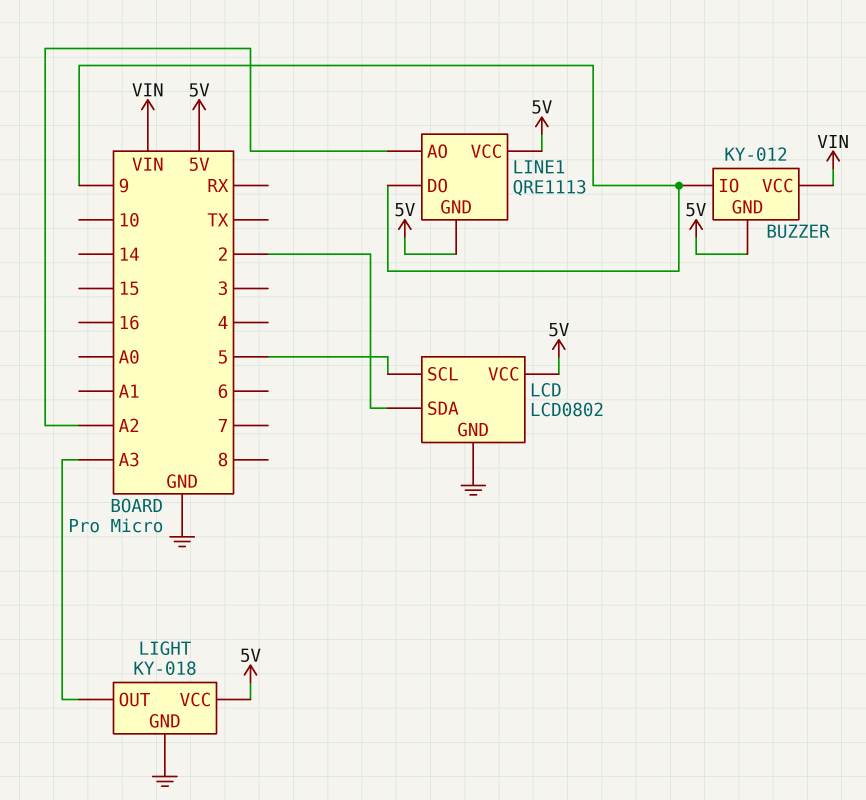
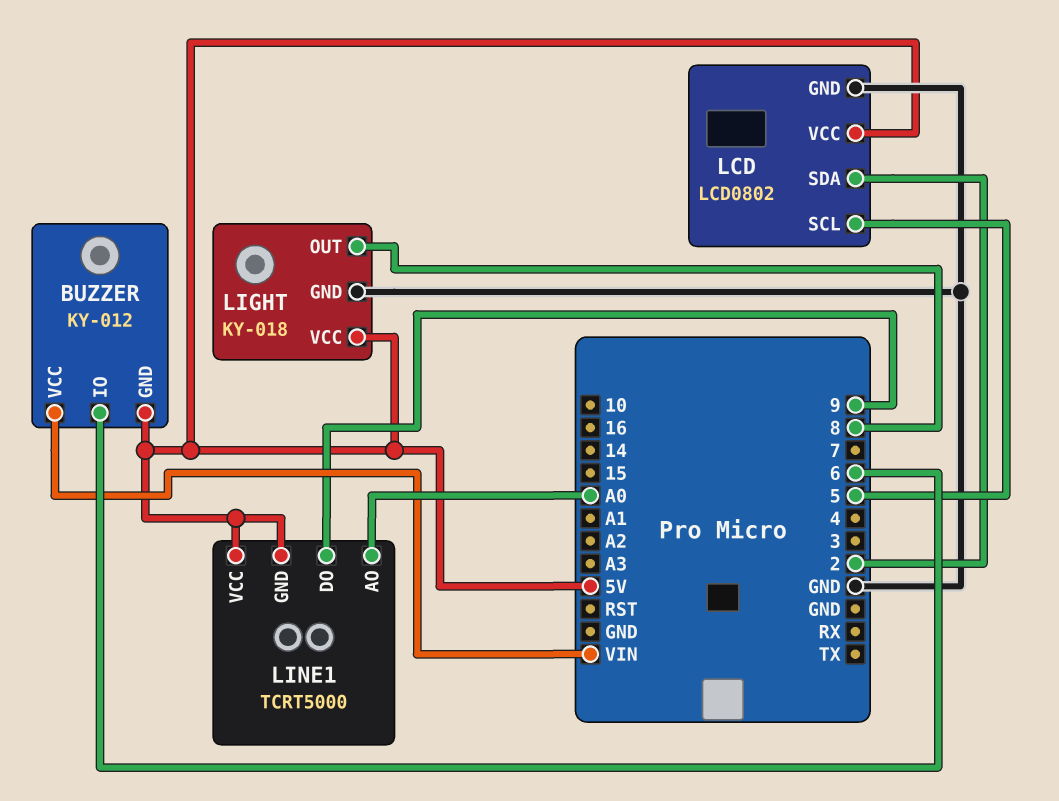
BUZZER pin IO: 9 -> 6
LIGHT pin OUT: A3 -> 8
LINE1: QRE1113 -> TCRT5000
LINE1 pin AO: A2 -> A0

